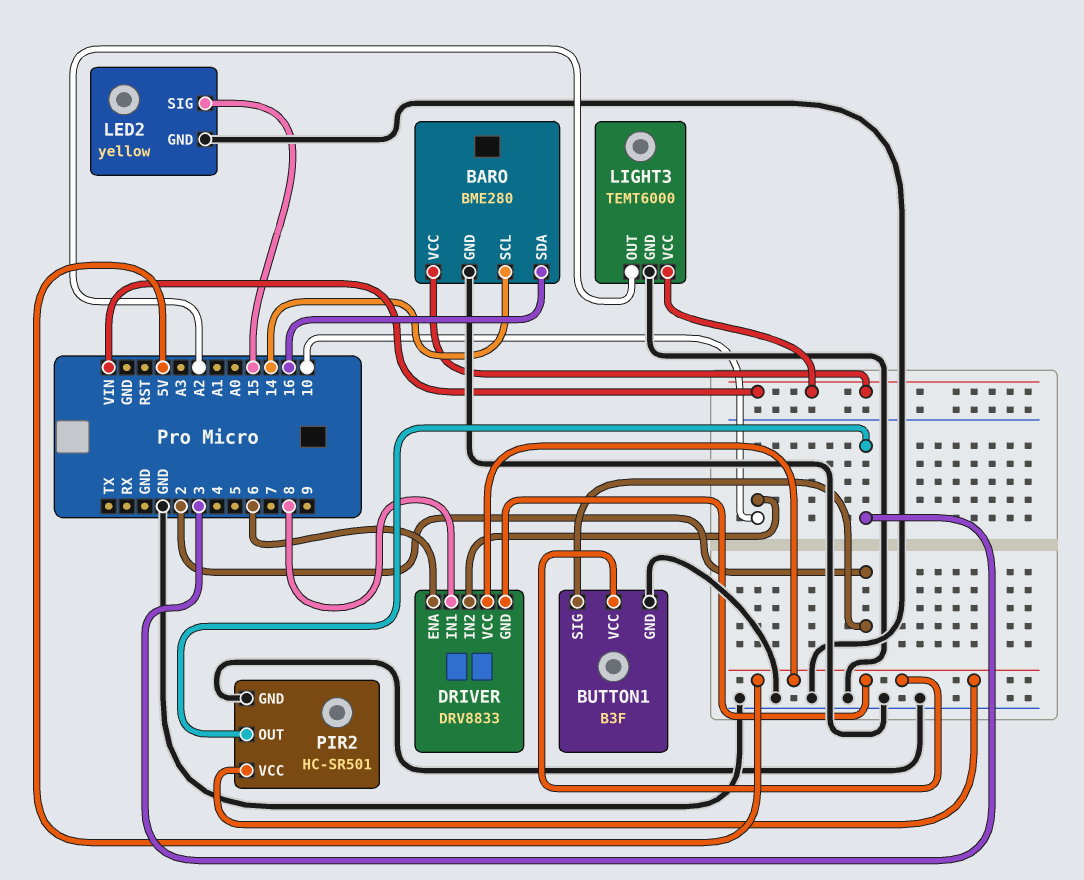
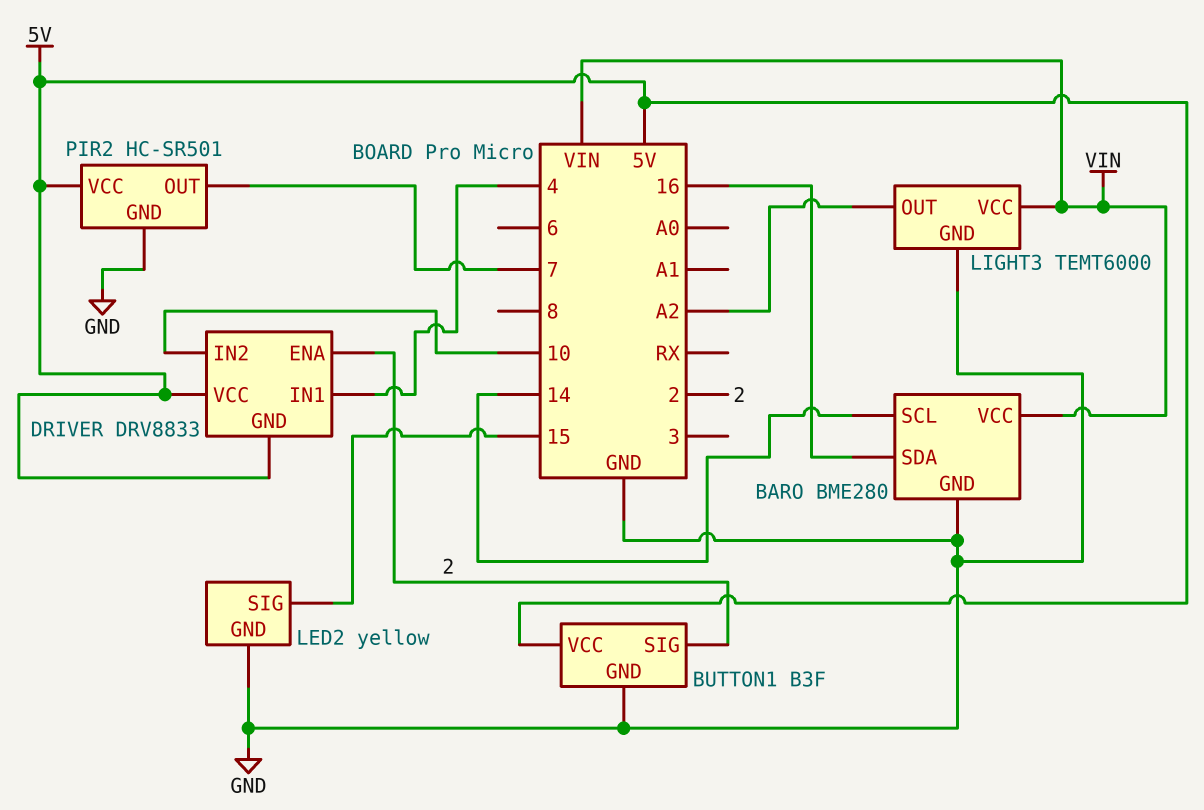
DRIVER pin ENA: 6 -> 2
DRIVER pin IN1: 8 -> 4
PIR2 pin OUT: 3 -> 7

